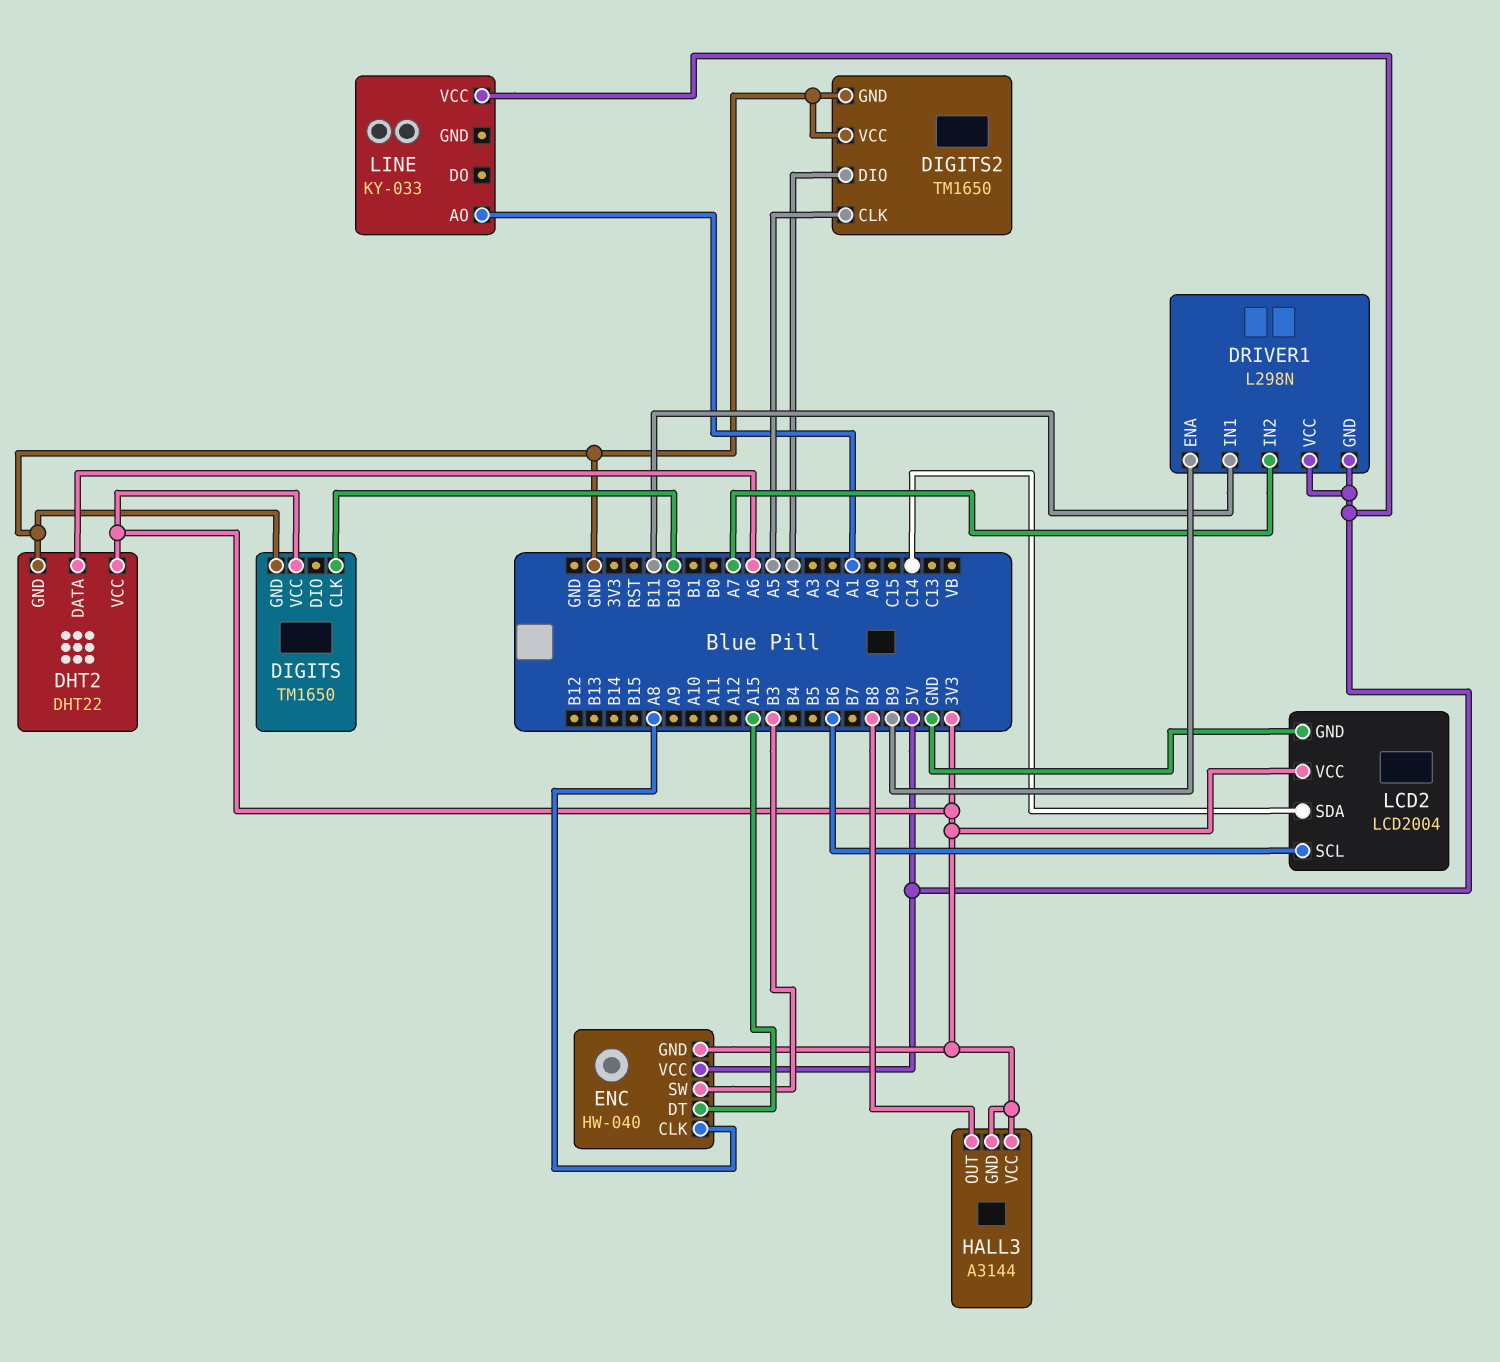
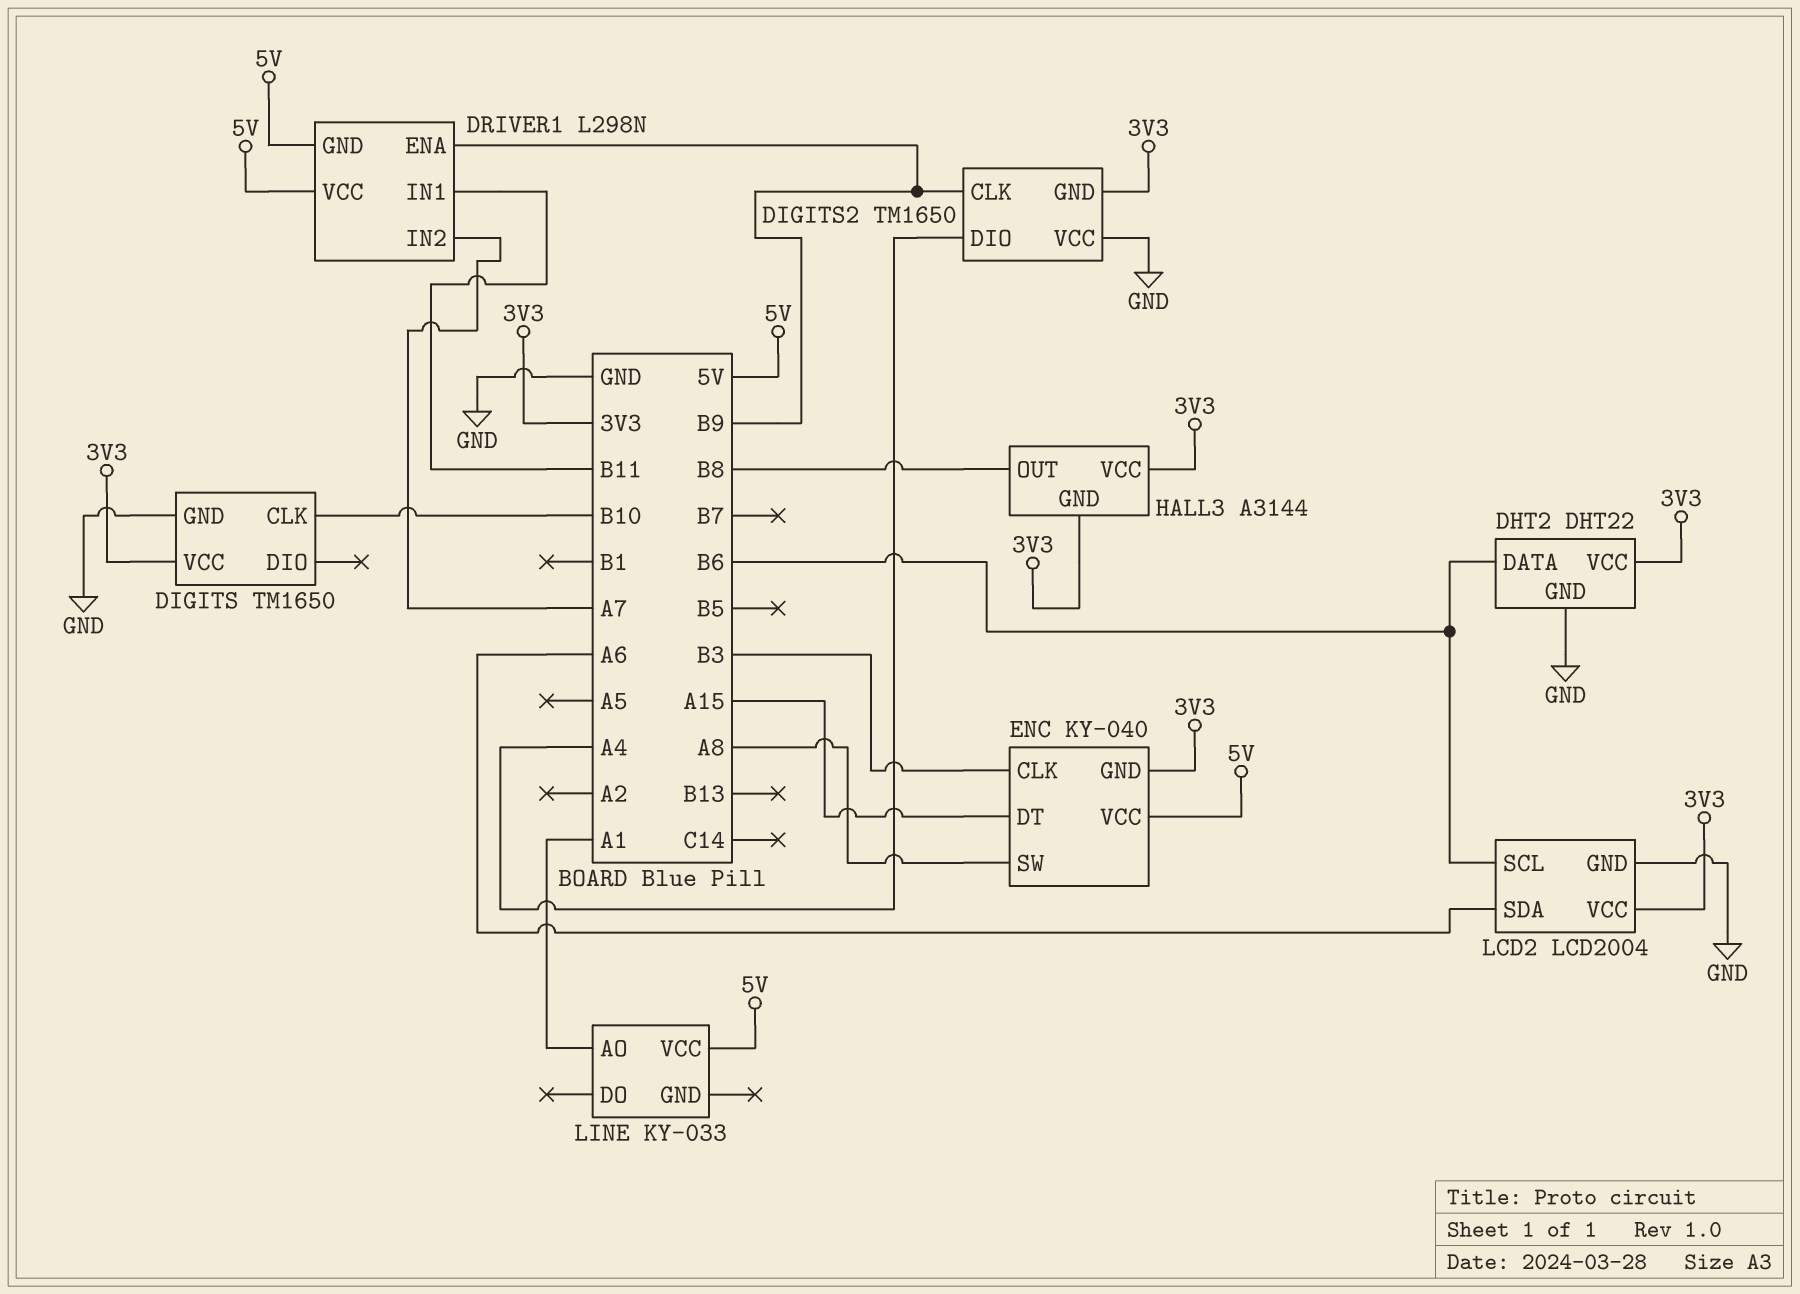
DHT2 pin DATA: A6 -> B6
DIGITS2 pin CLK: A5 -> B9
DIGITS2 pin GND: GND -> 3V3
ENC: HW-040 -> KY-040
ENC pin CLK: A8 -> B3
ENC pin SW: B3 -> A8
LCD2 pin SDA: C14 -> A6

